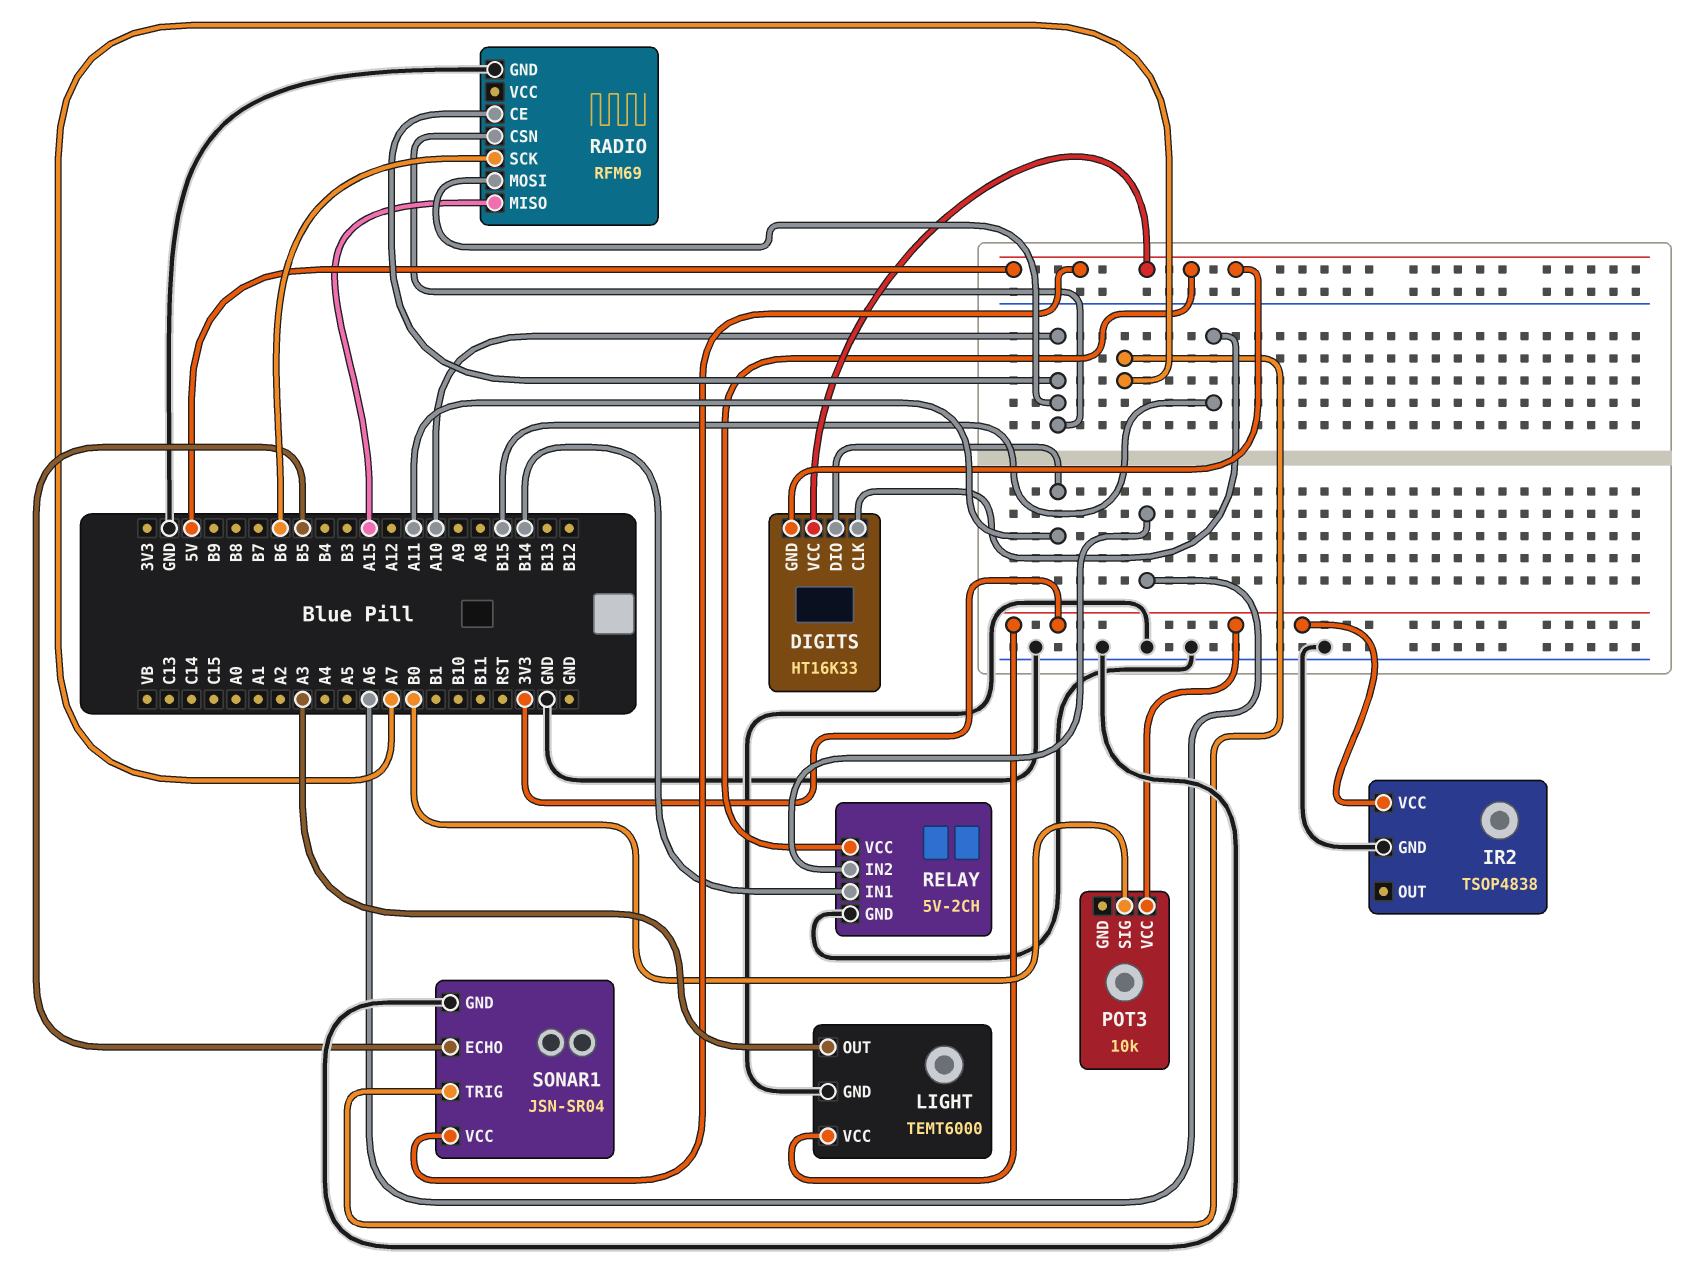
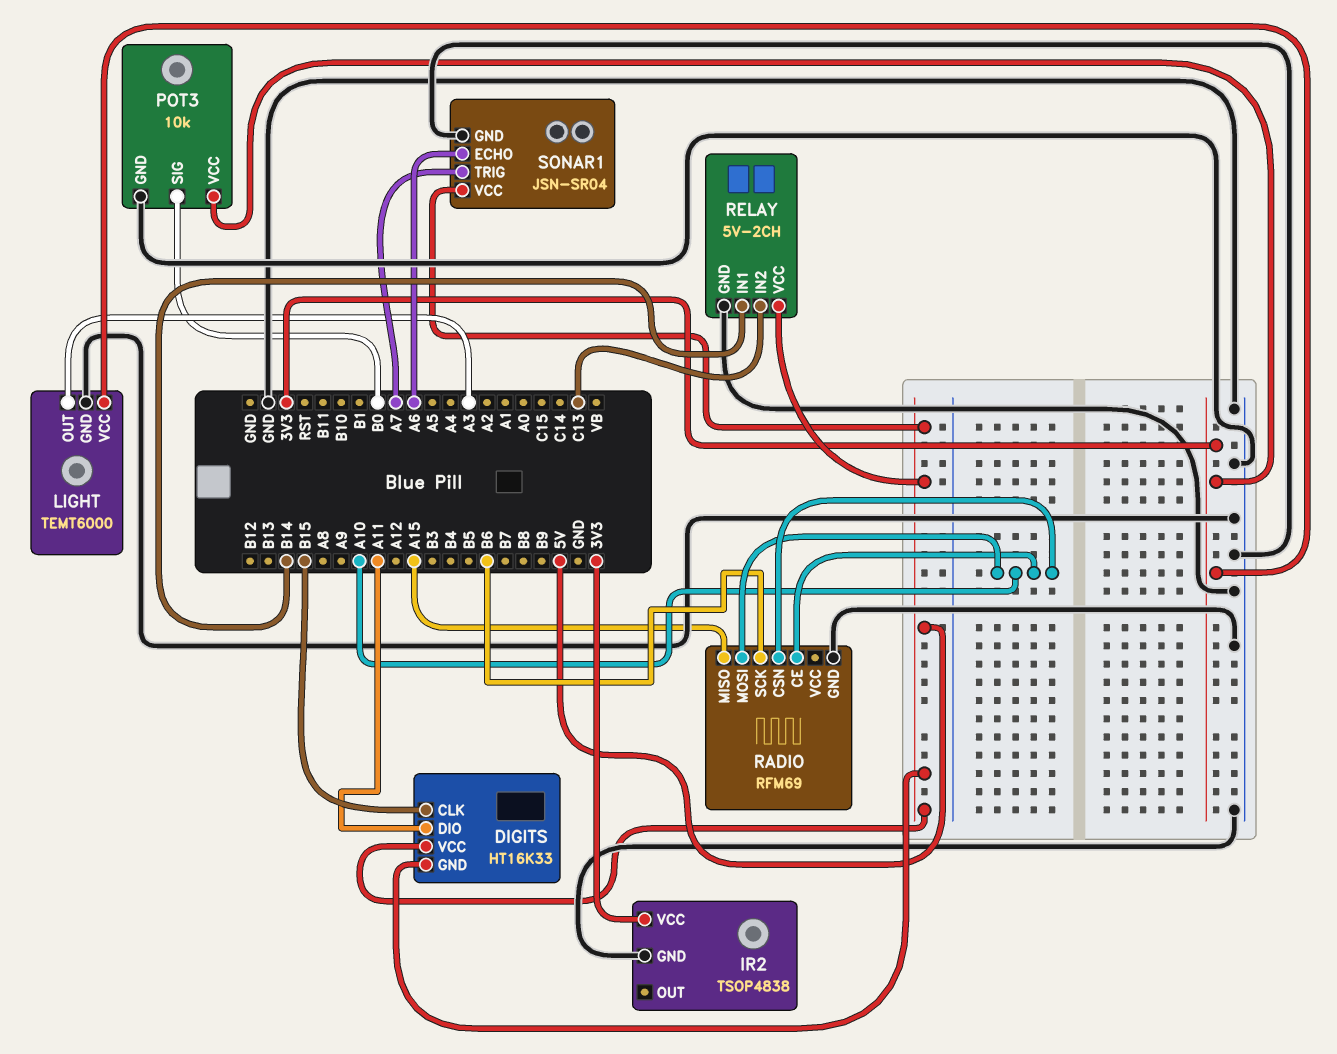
POT3 pin GND: none -> GND
RELAY pin IN2: A6 -> C13
SONAR1 pin ECHO: B5 -> A6

